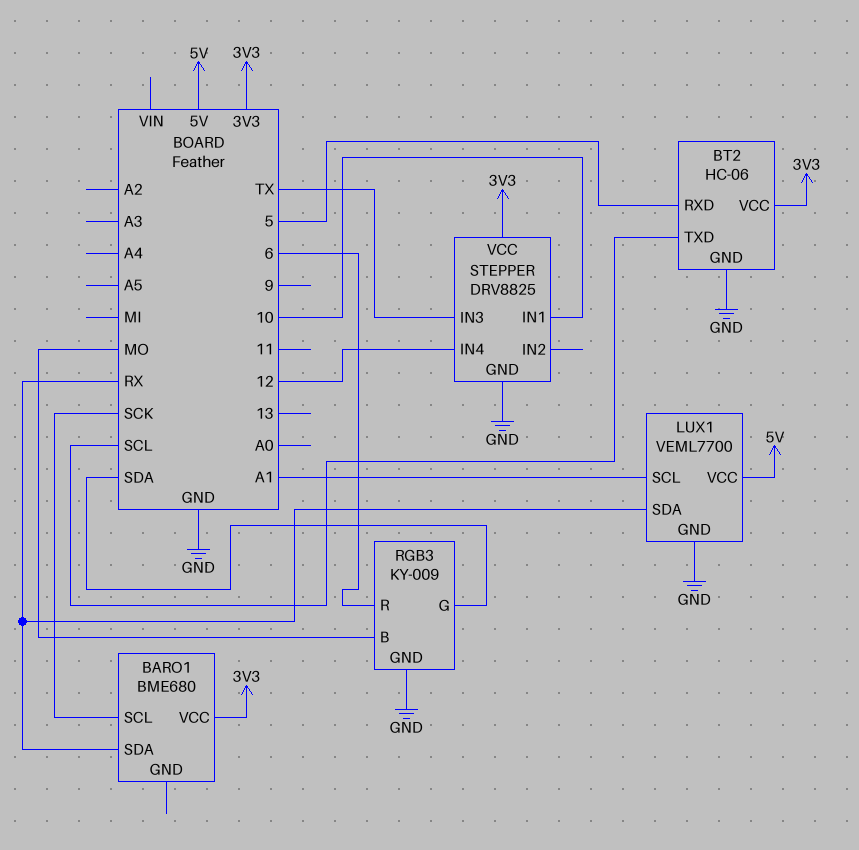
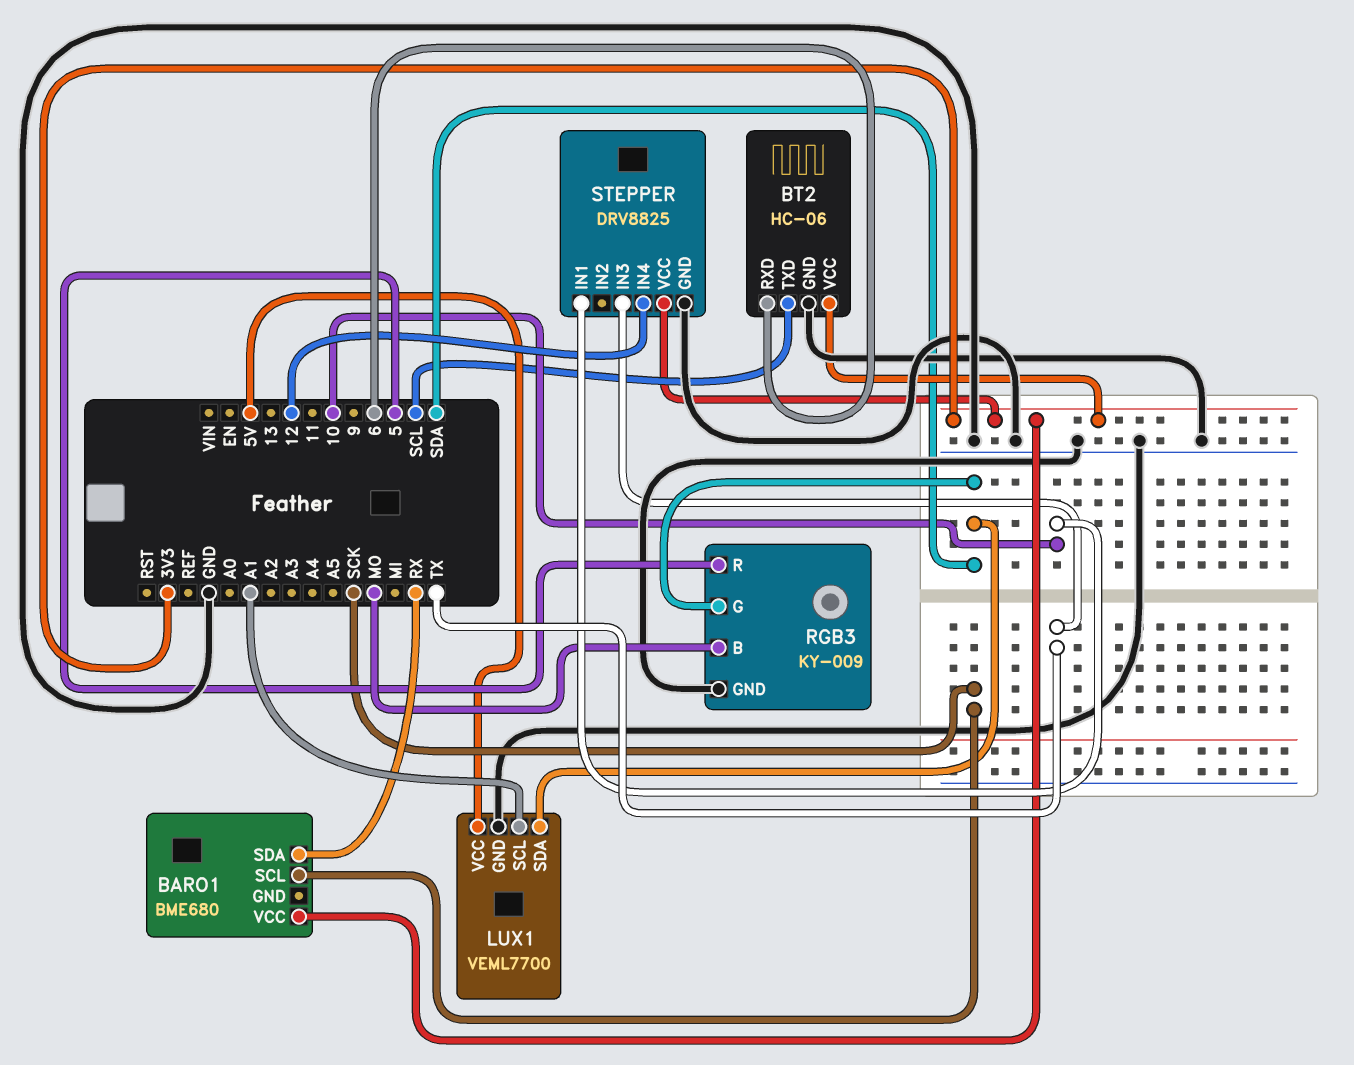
BT2 pin RXD: 5 -> 6
LUX1 pin SDA: RX -> SDA
RGB3 pin R: 6 -> 5

